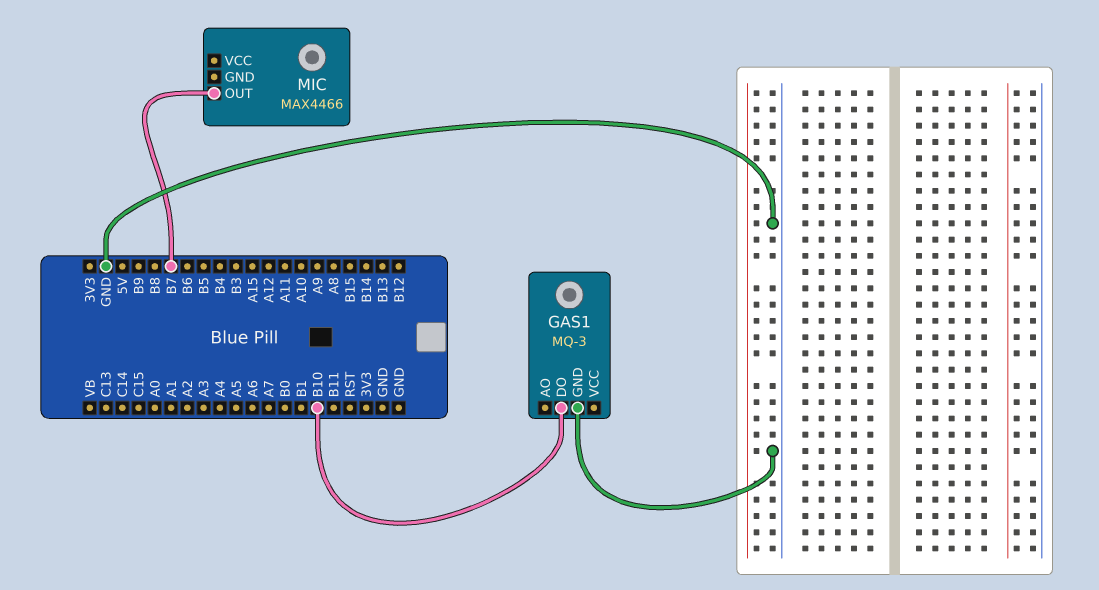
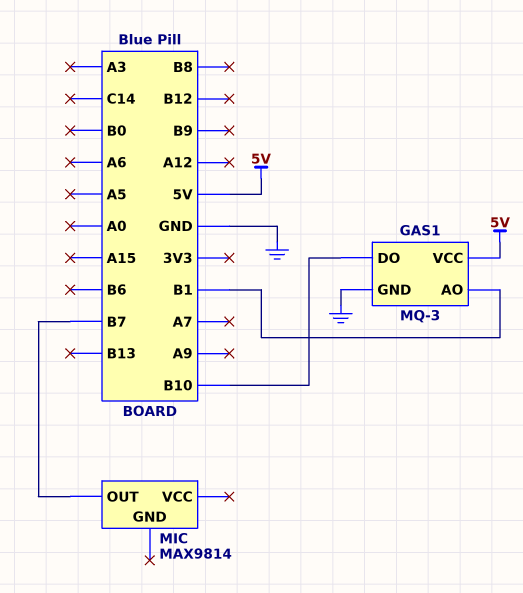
GAS1 pin AO: none -> B1
GAS1 pin VCC: none -> 5V
MIC: MAX4466 -> MAX9814

